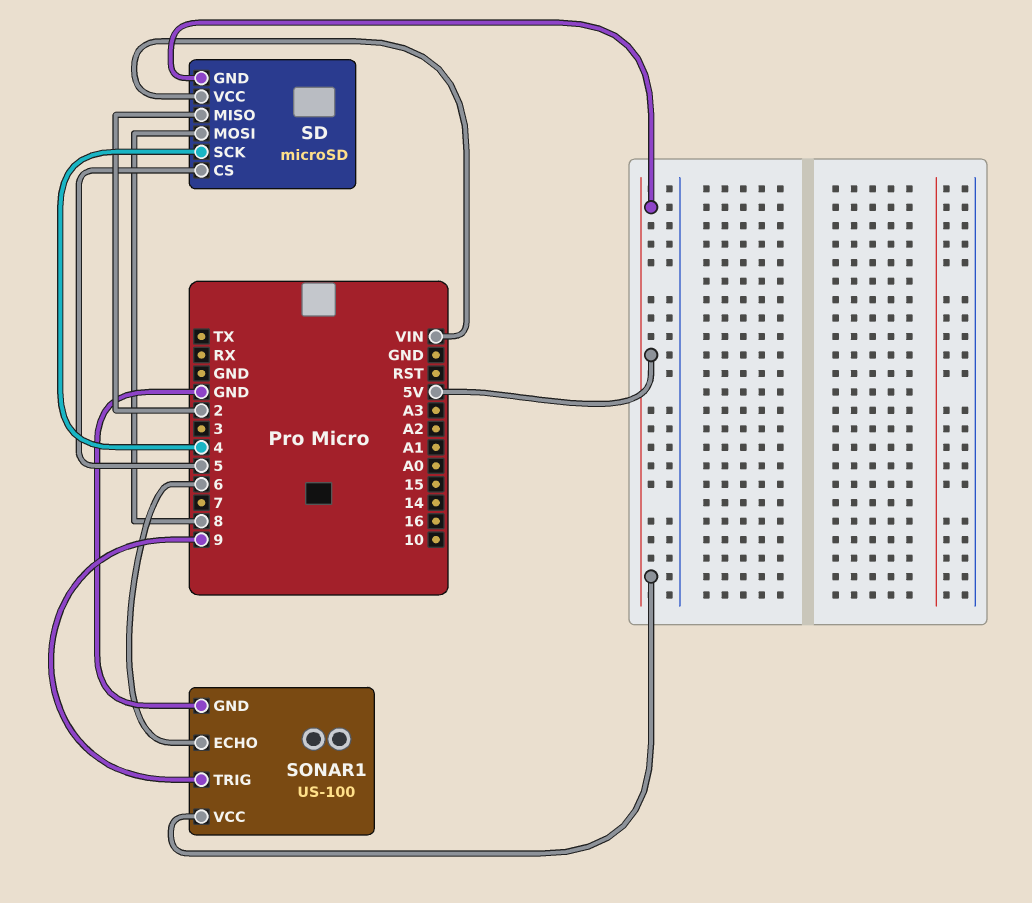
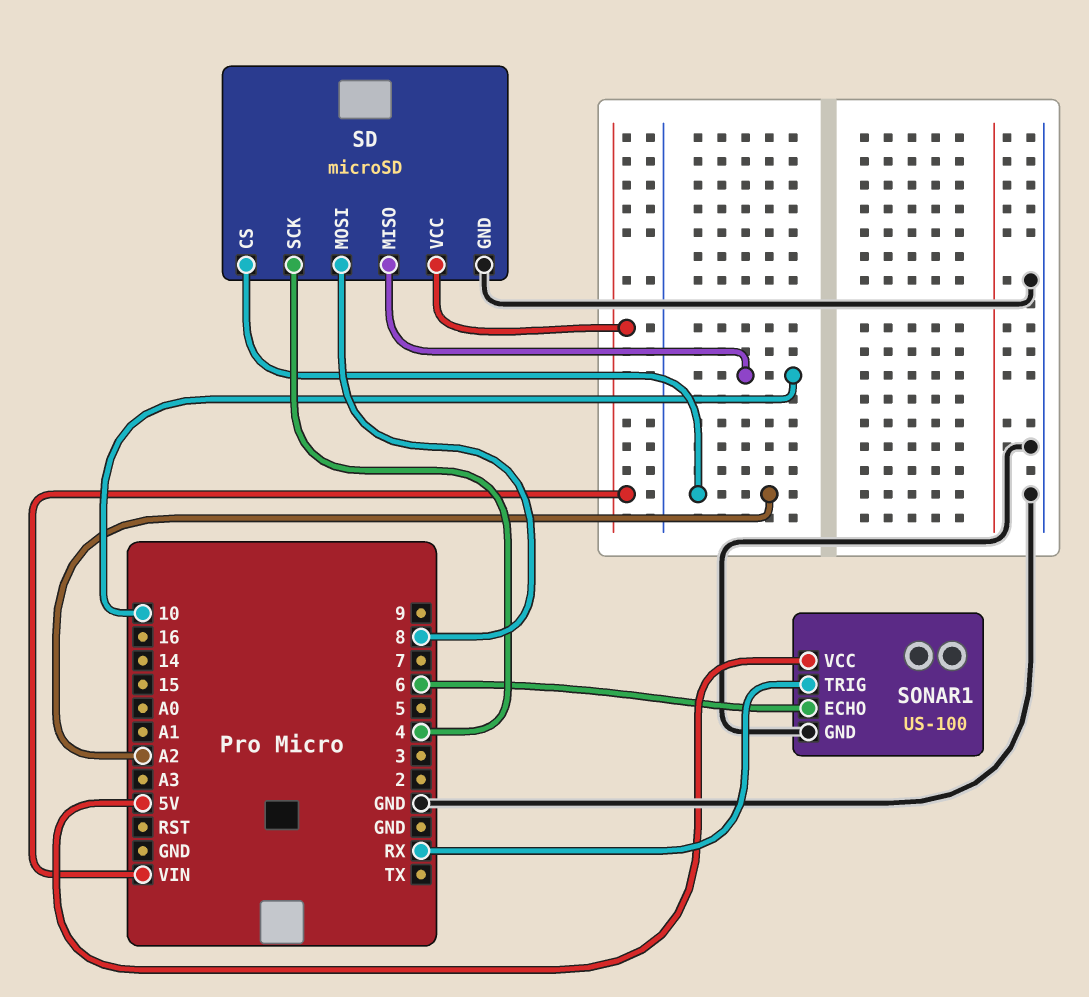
SD pin CS: 5 -> A2
SD pin GND: 5V -> GND
SD pin MISO: 2 -> 10
SONAR1 pin TRIG: 9 -> RX

